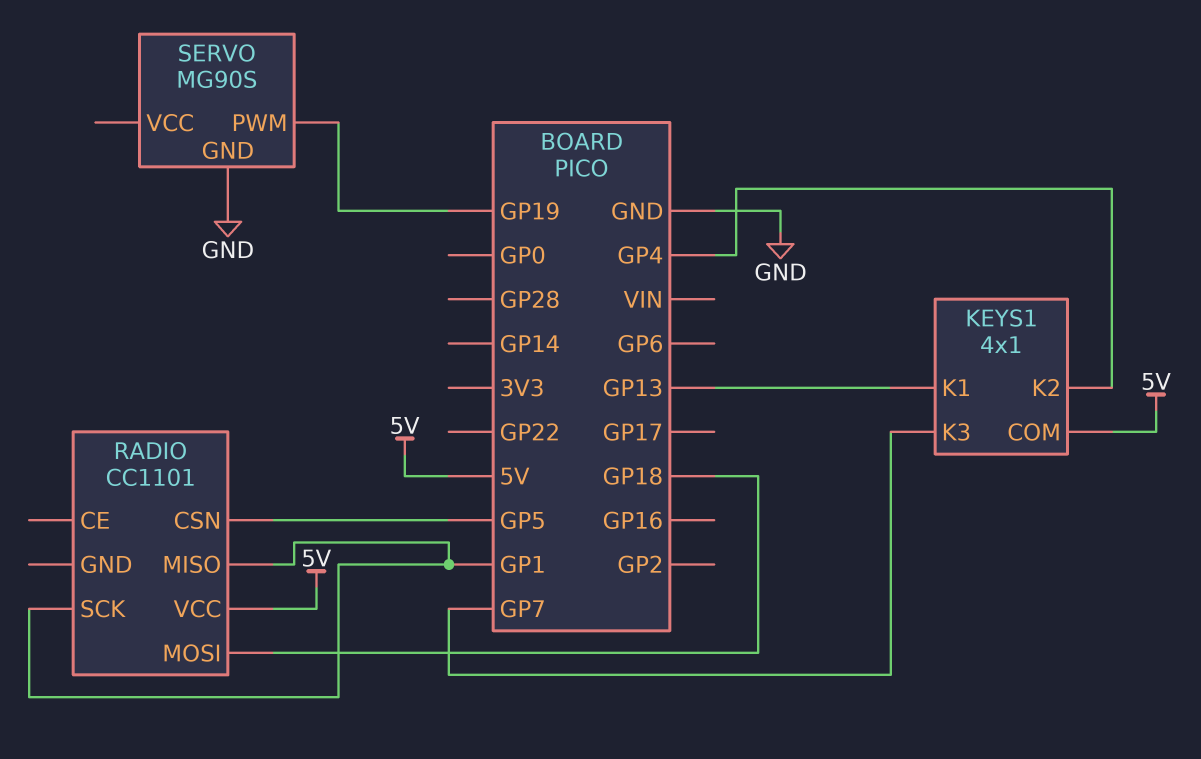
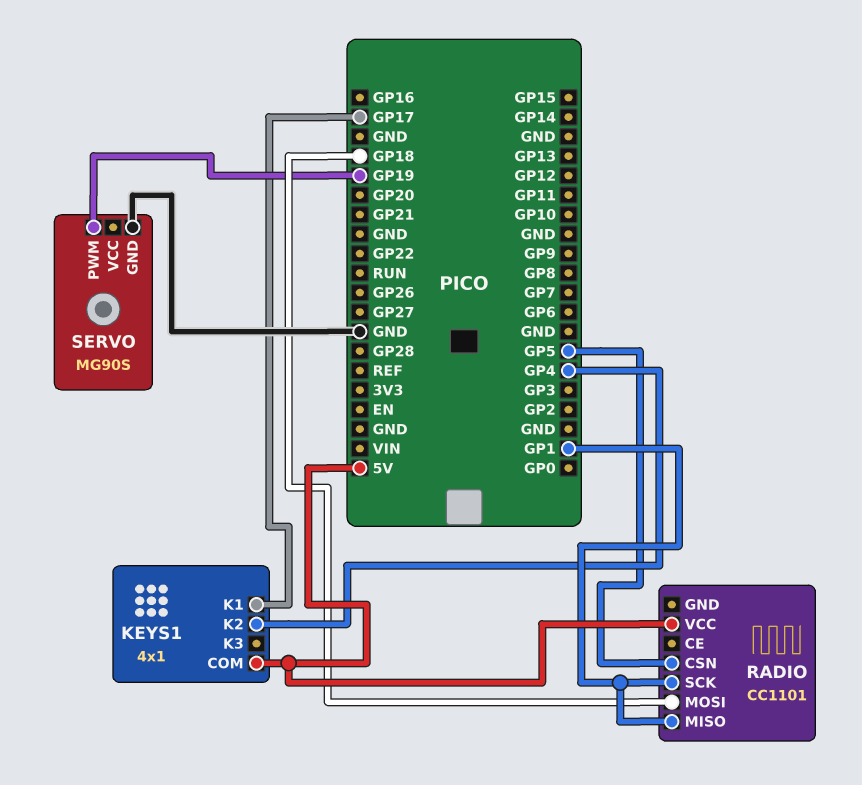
KEYS1 pin K1: GP13 -> GP17
KEYS1 pin K3: GP7 -> none

